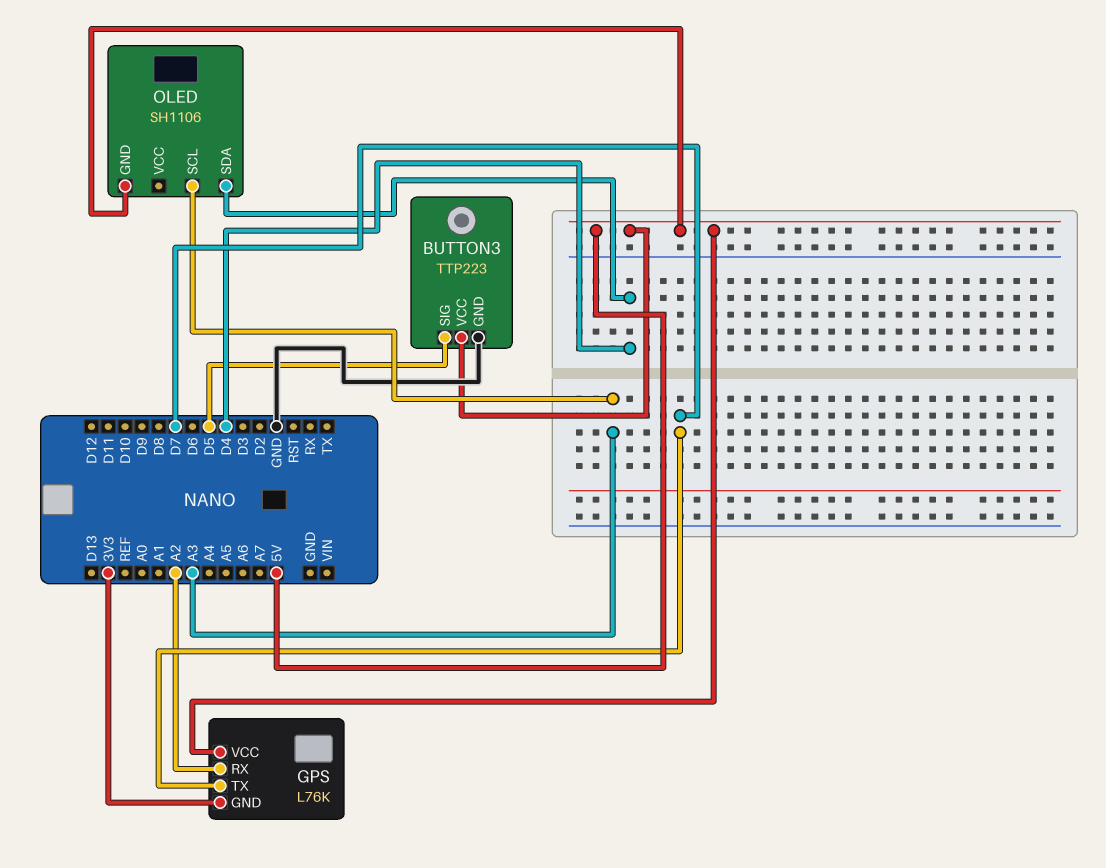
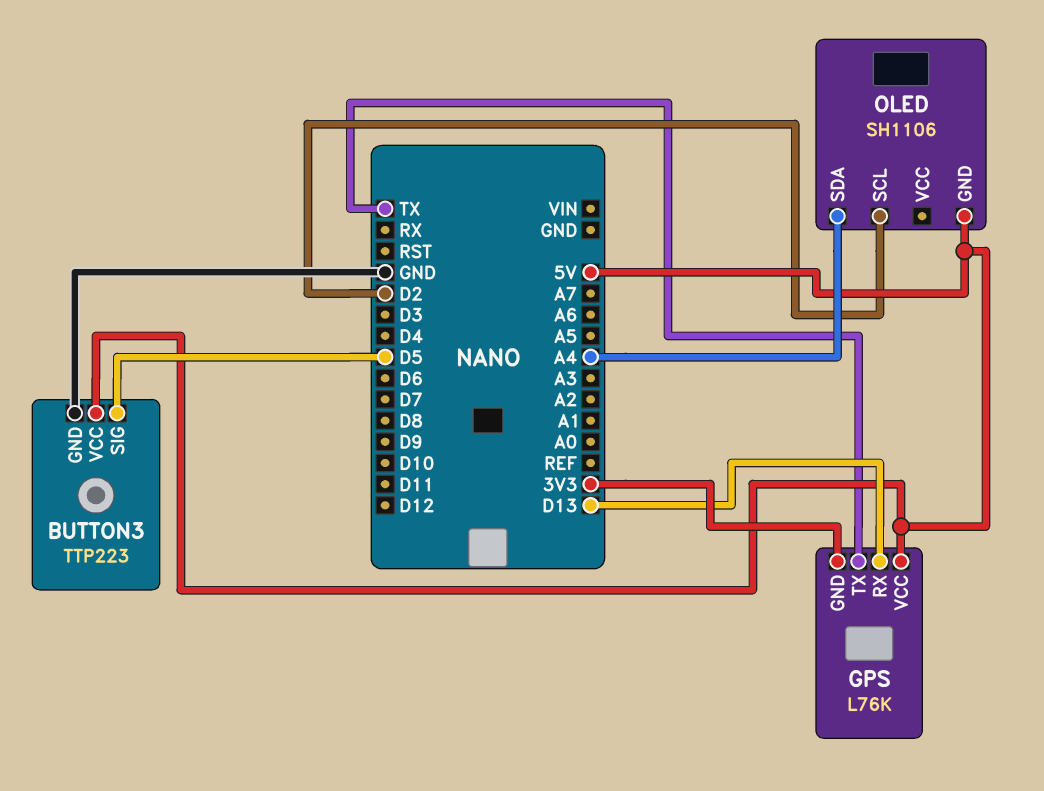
GPS pin RX: A2 -> D13
GPS pin TX: D7 -> TX
OLED pin SCL: A3 -> D2
OLED pin SDA: D4 -> A4

